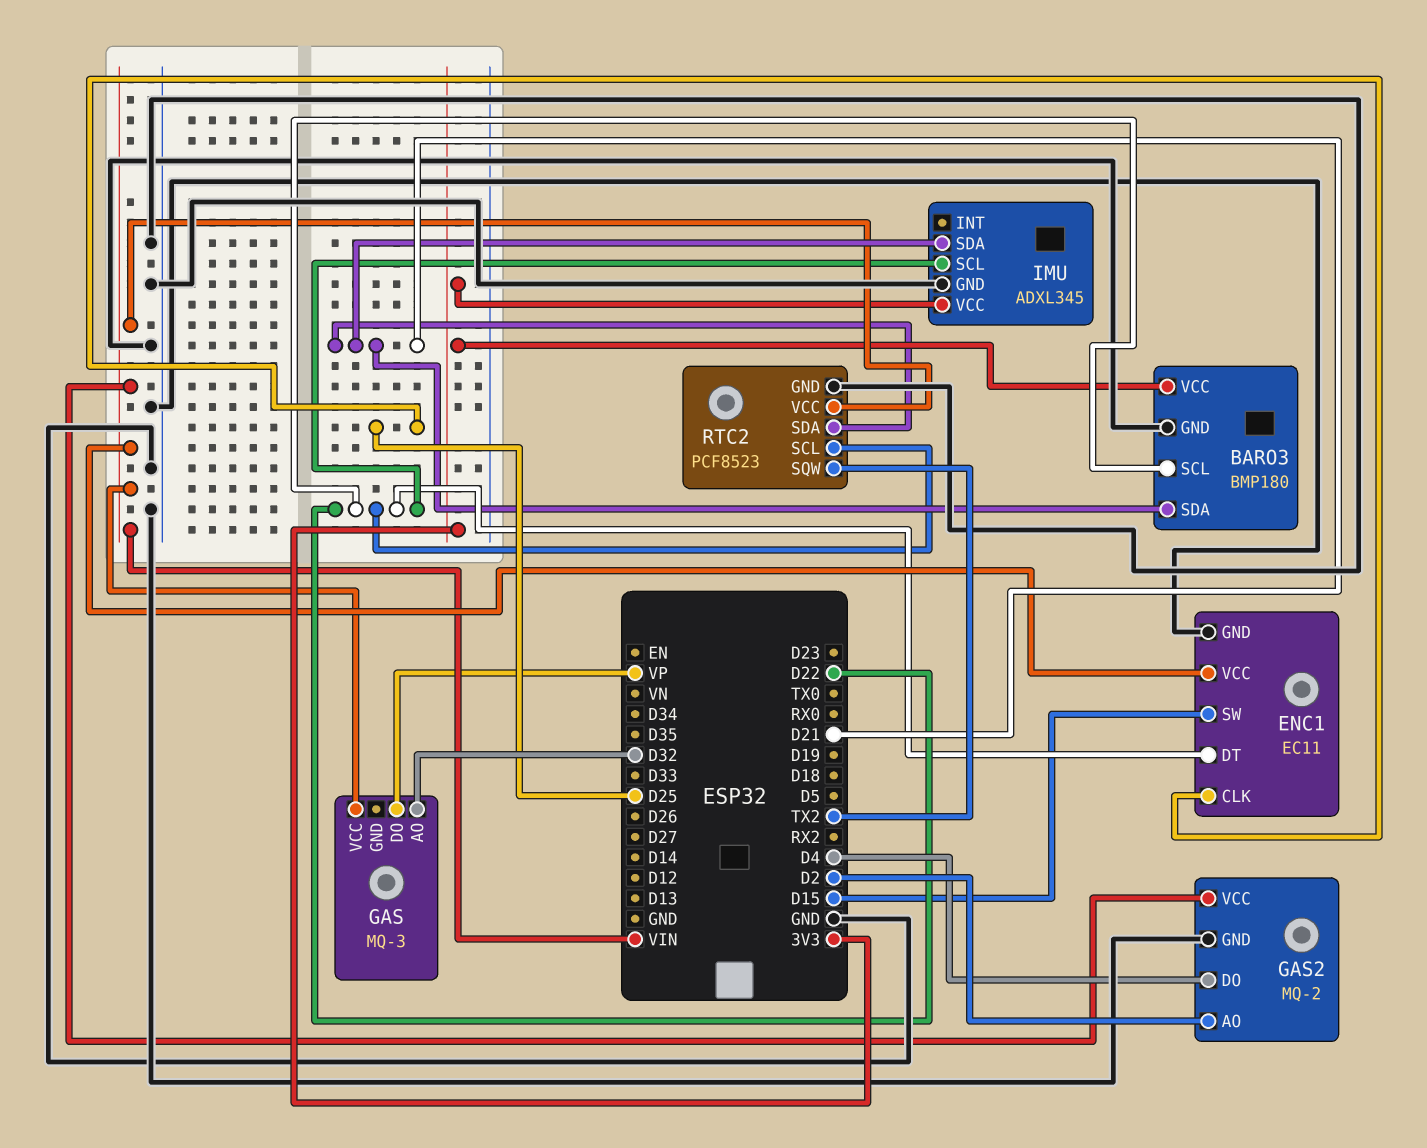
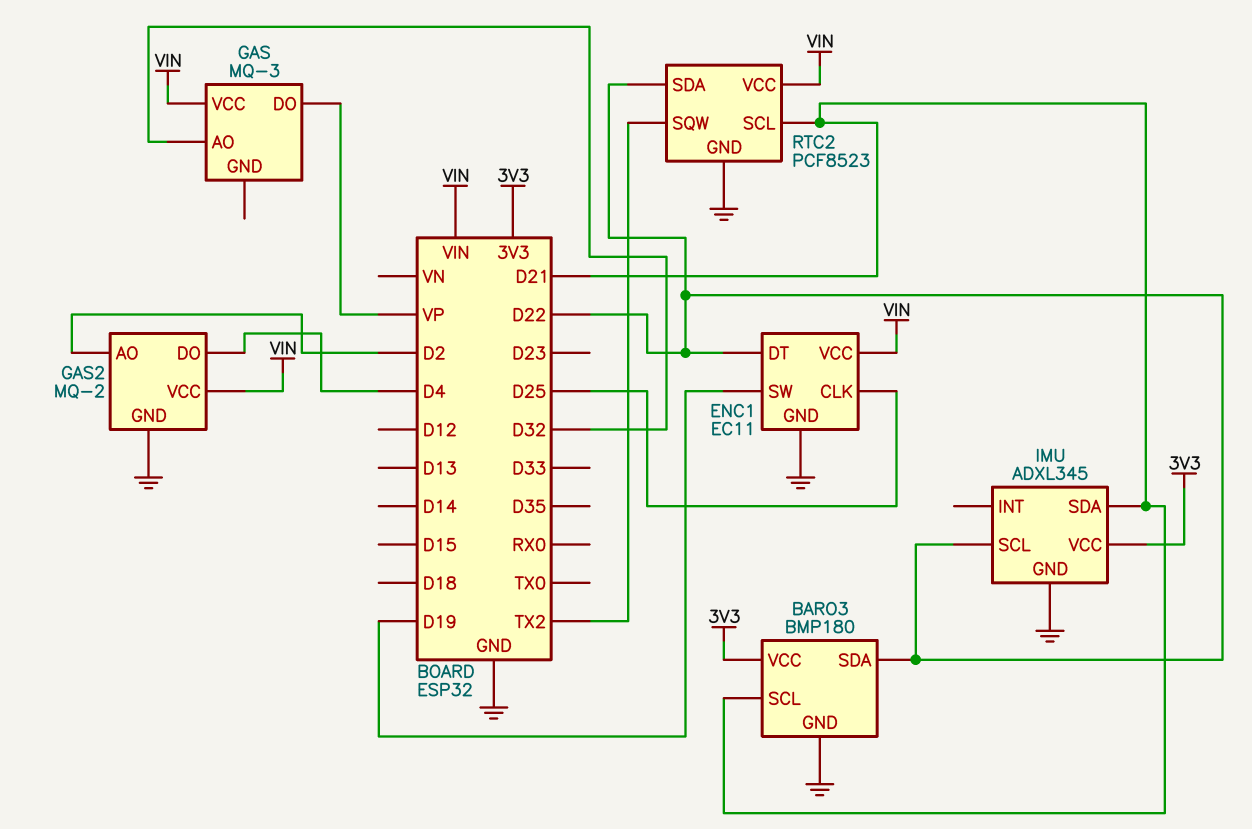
BARO3 pin SCL: D22 -> D21
BARO3 pin SDA: D21 -> D22
ENC1 pin SW: D15 -> D19
RTC2 pin SCL: D22 -> D21
RTC2 pin SDA: D21 -> D22

